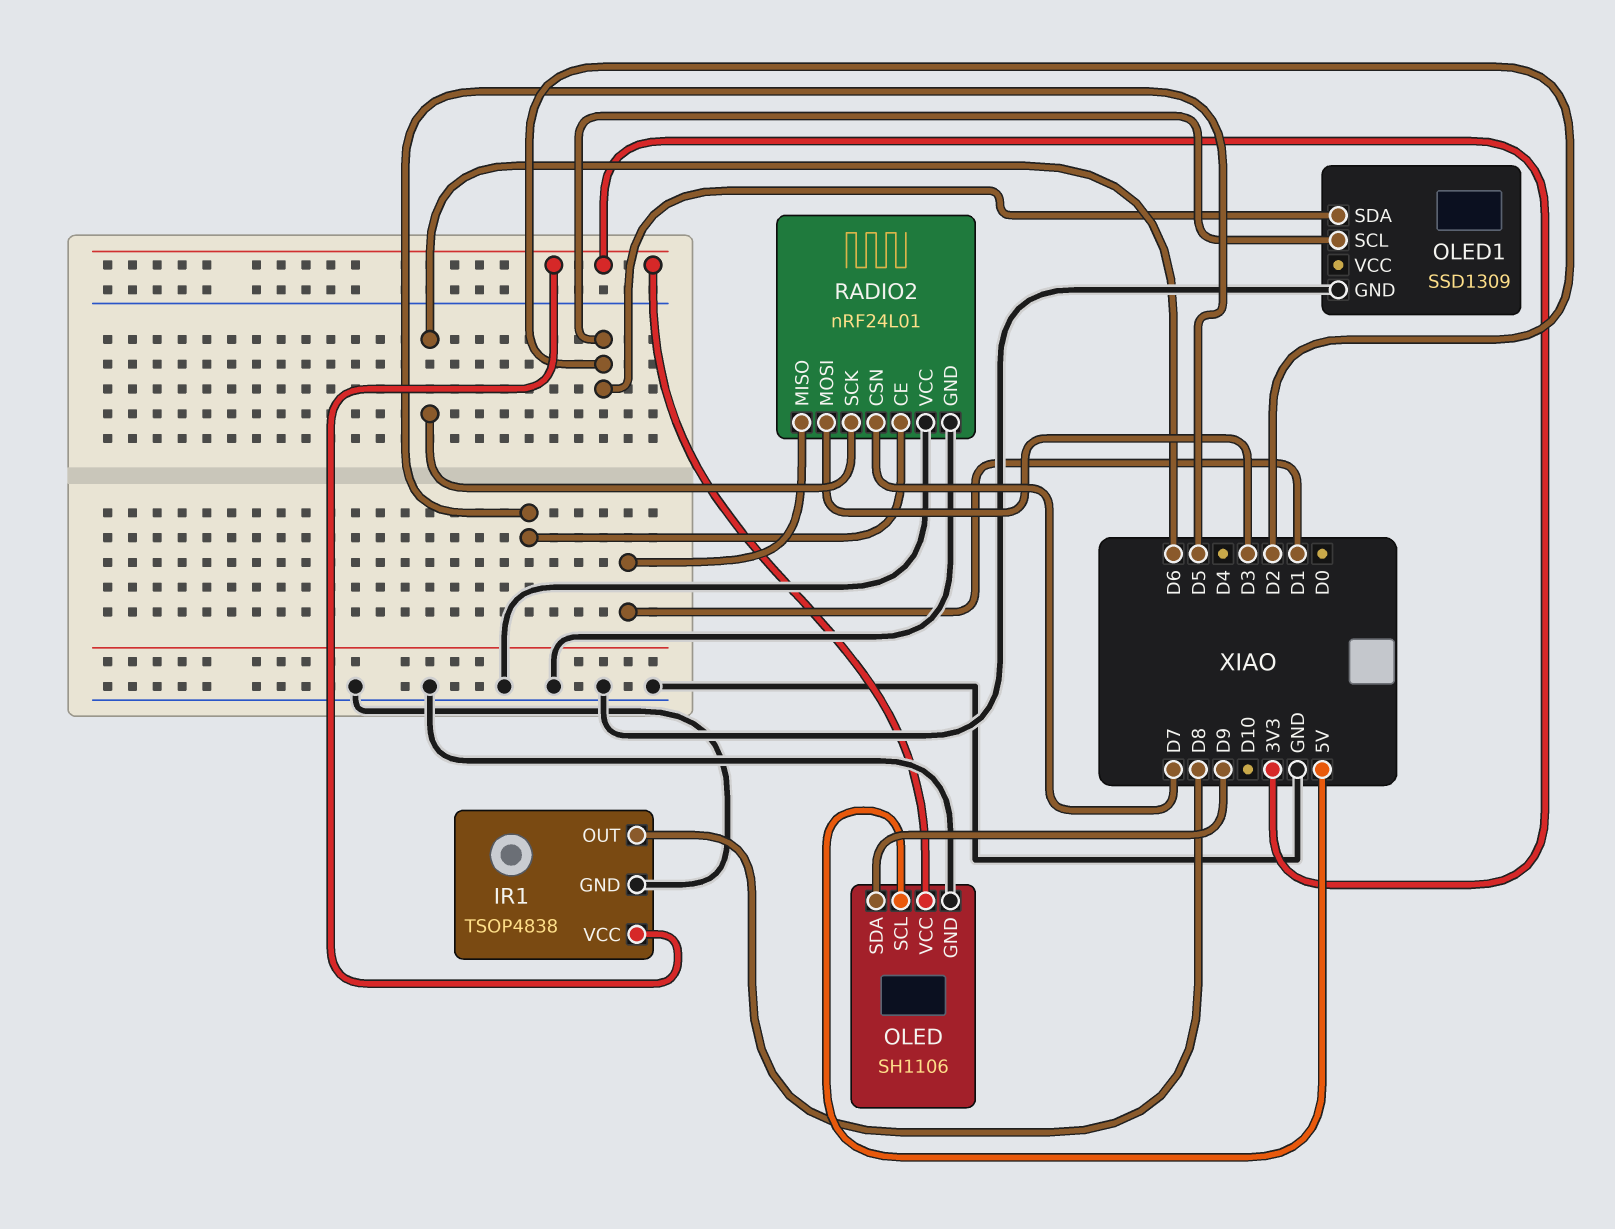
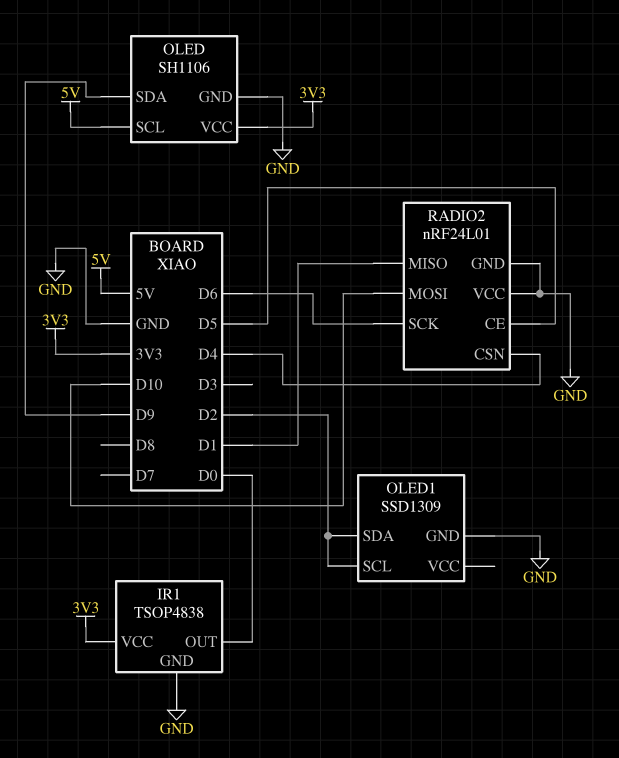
IR1 pin OUT: D8 -> D0
RADIO2 pin CSN: D7 -> D4
RADIO2 pin MOSI: D3 -> D10

